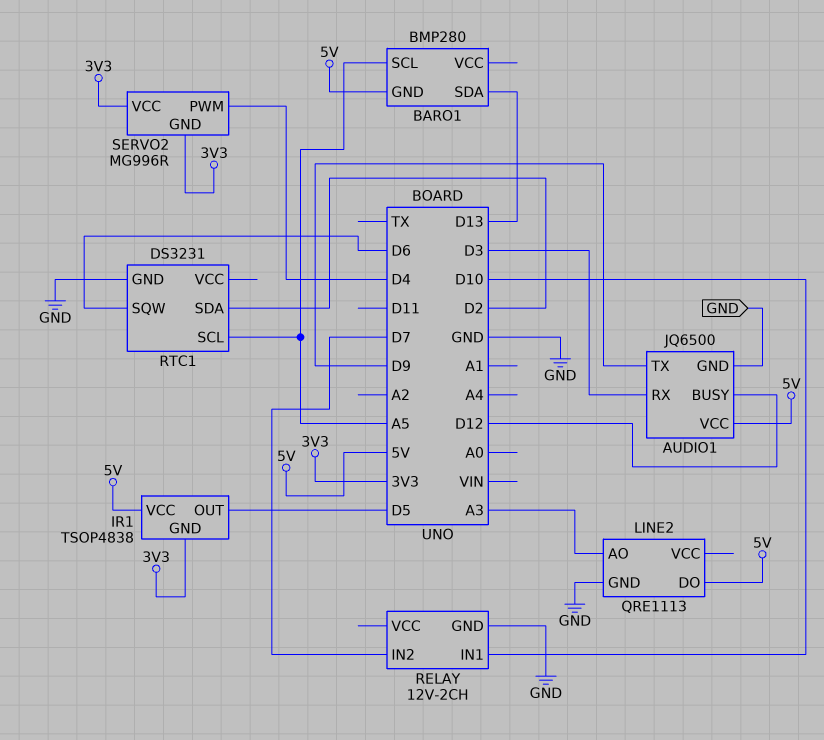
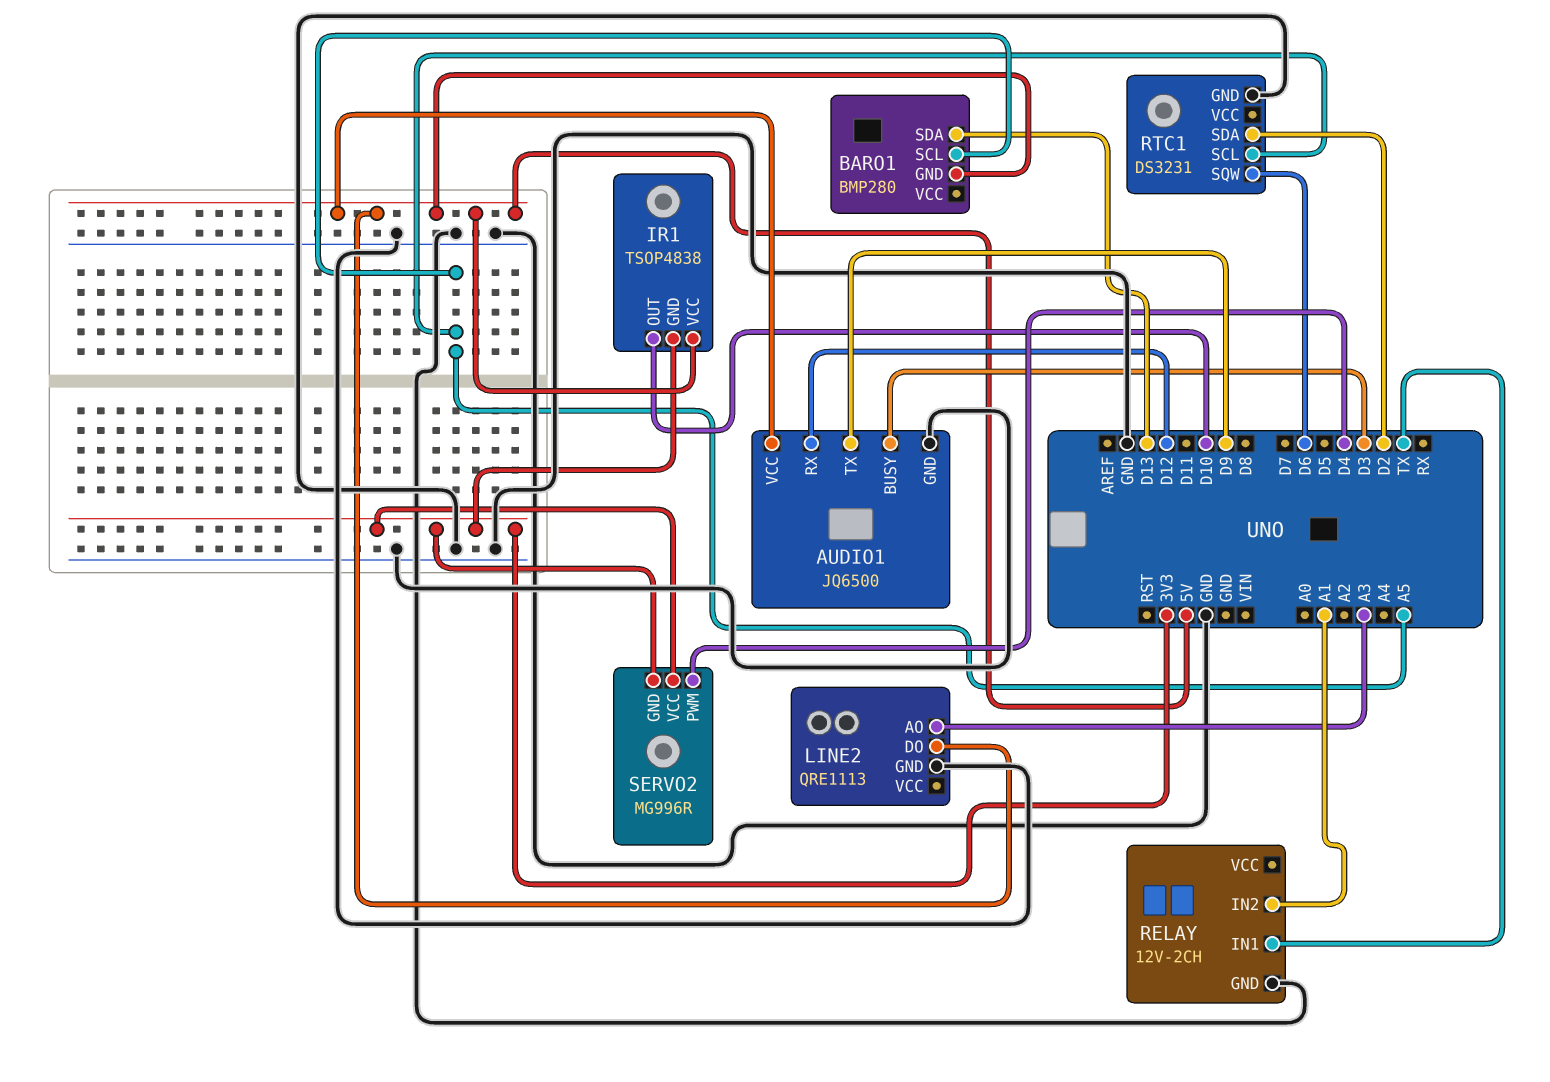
AUDIO1 pin BUSY: D12 -> D3
AUDIO1 pin RX: D3 -> D12
IR1 pin OUT: D5 -> D10
RELAY pin IN1: D10 -> TX
RELAY pin IN2: D7 -> A1

